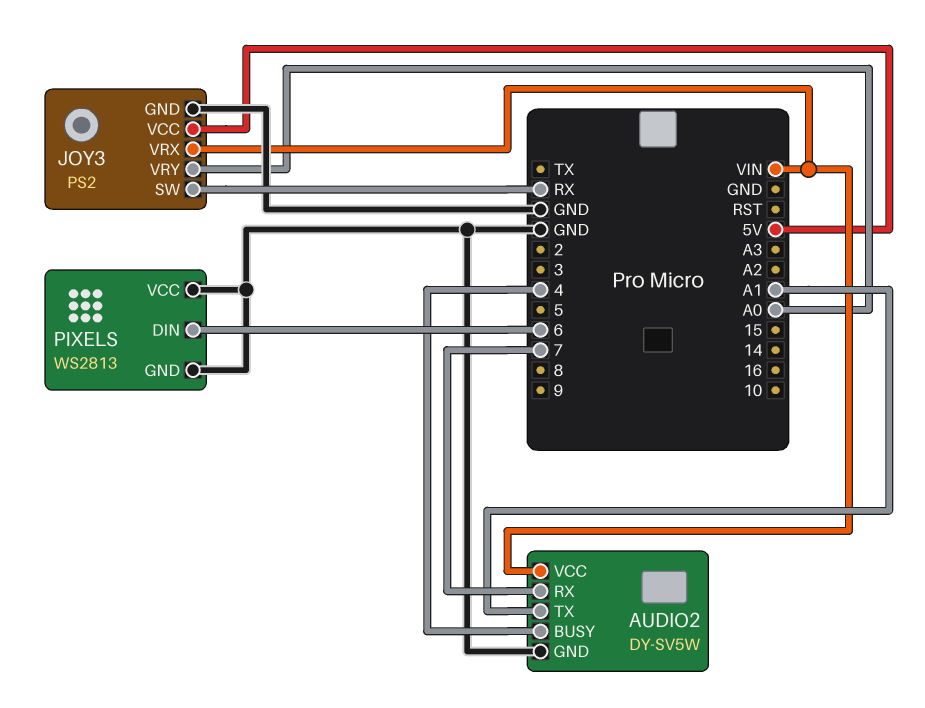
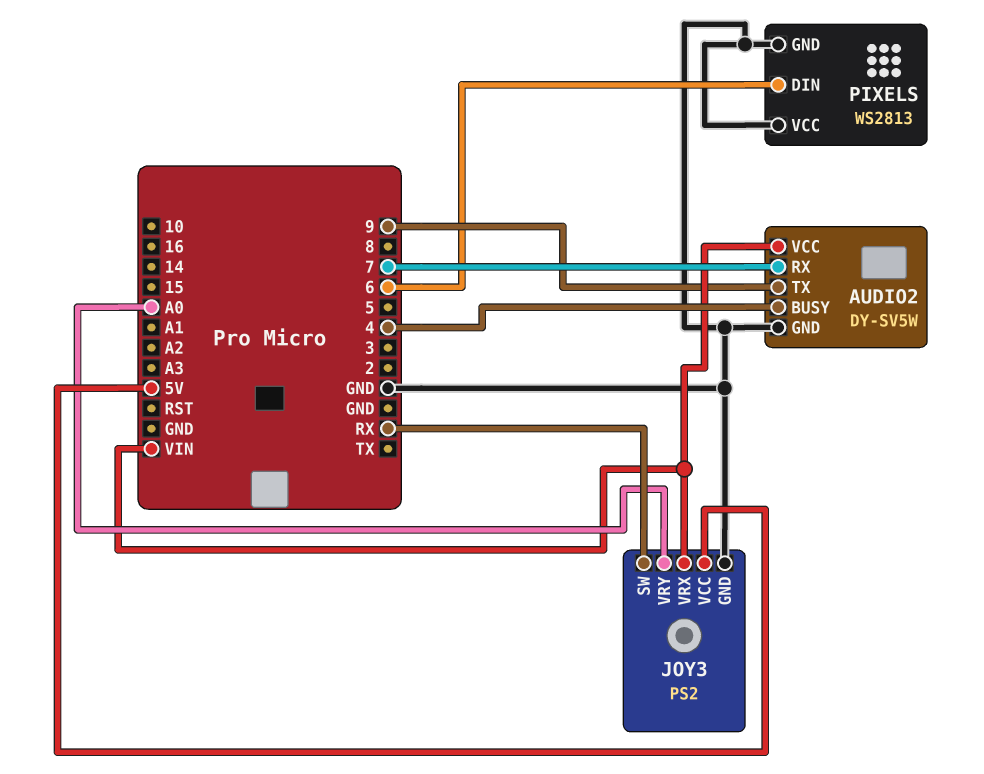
AUDIO2 pin TX: A1 -> 9

